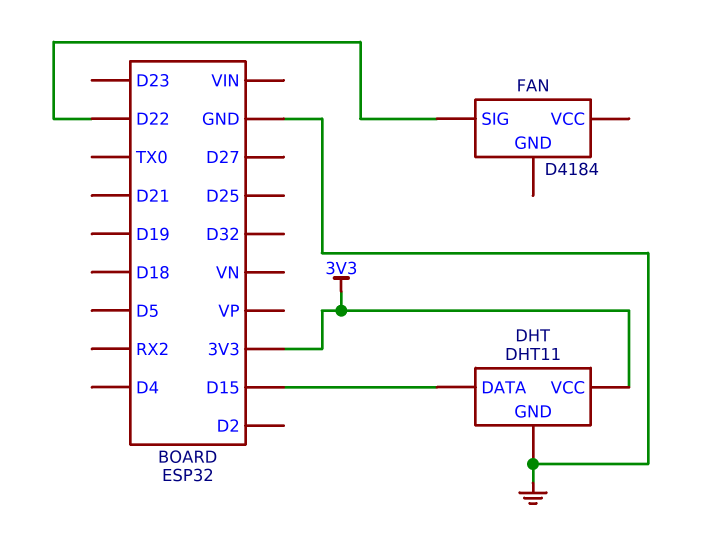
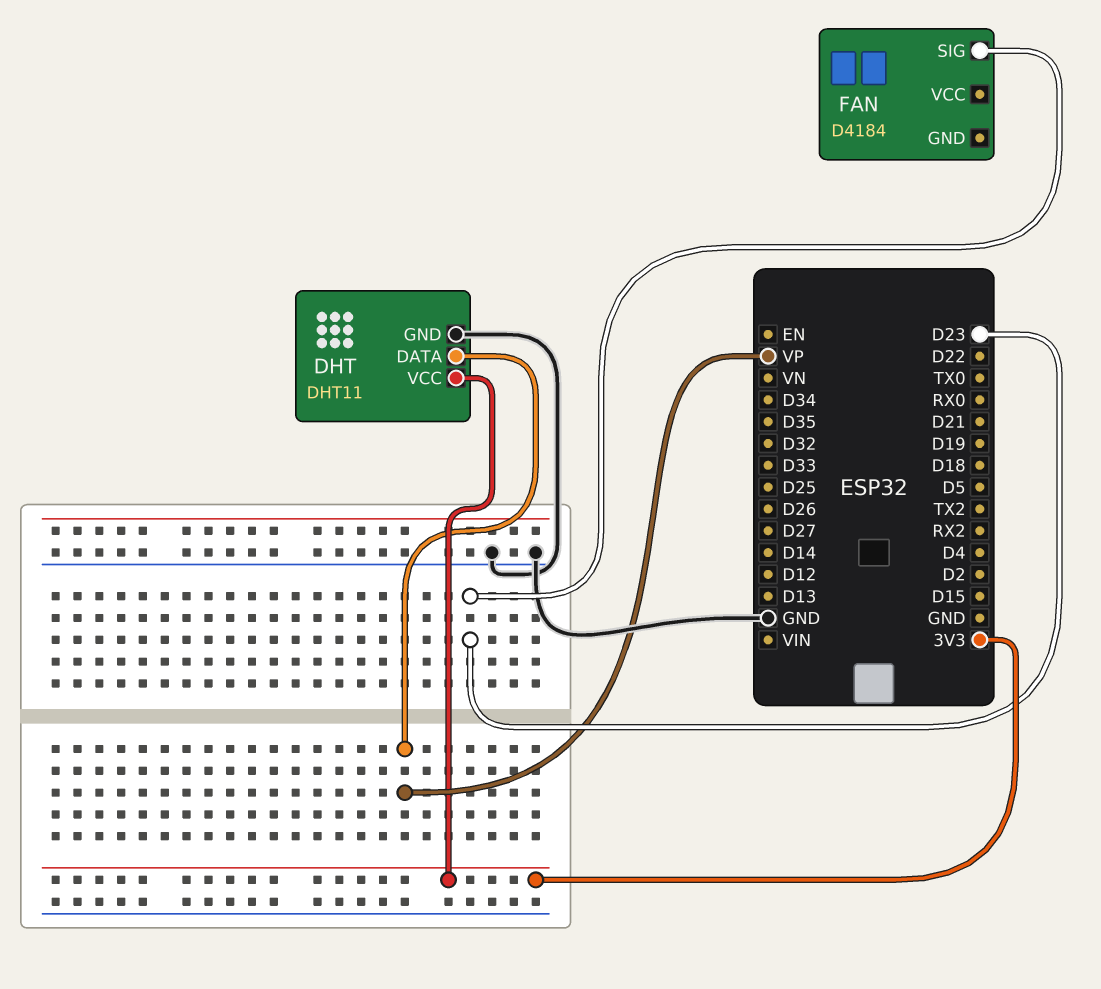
DHT pin DATA: D15 -> VP
FAN pin SIG: D22 -> D23

